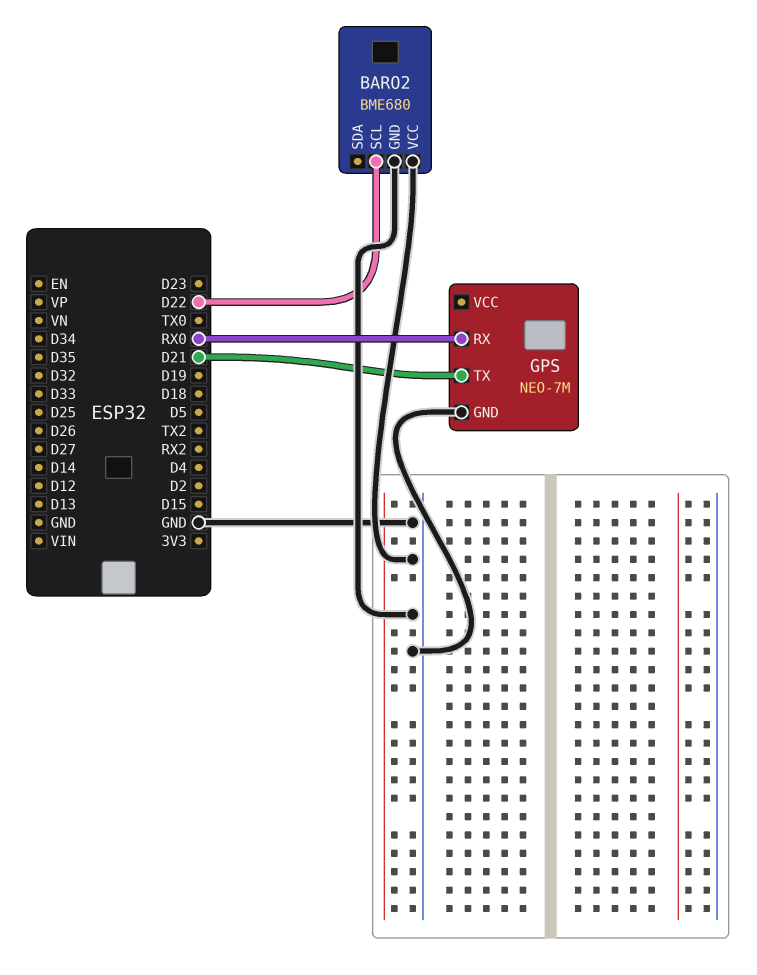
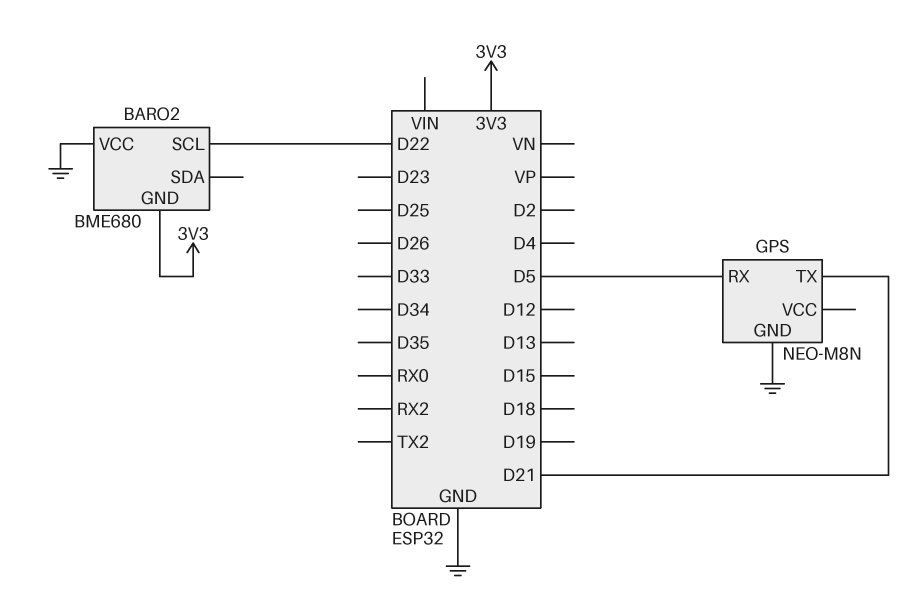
BARO2 pin GND: GND -> 3V3
GPS: NEO-7M -> NEO-M8N
GPS pin RX: RX0 -> D5

